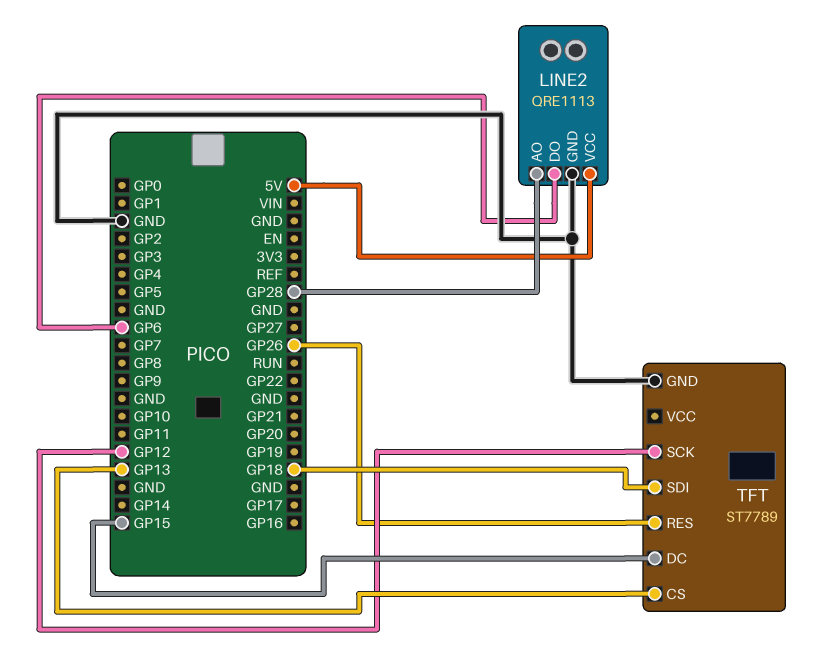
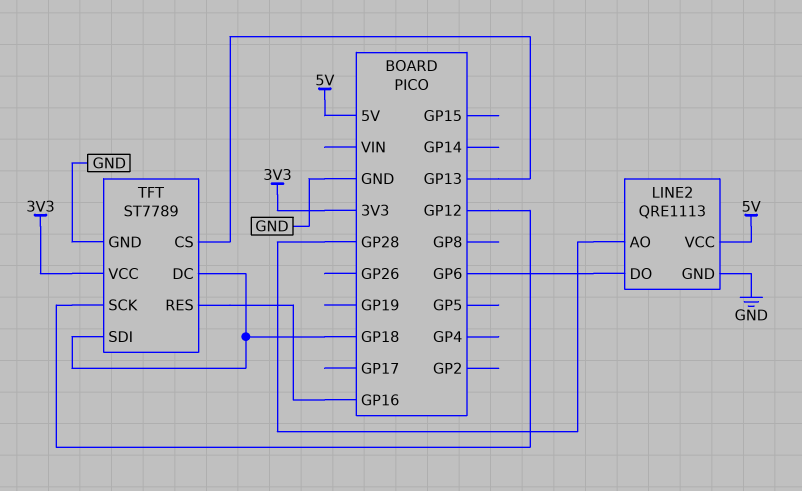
TFT pin DC: GP15 -> GP18
TFT pin RES: GP26 -> GP16
TFT pin VCC: none -> 3V3

